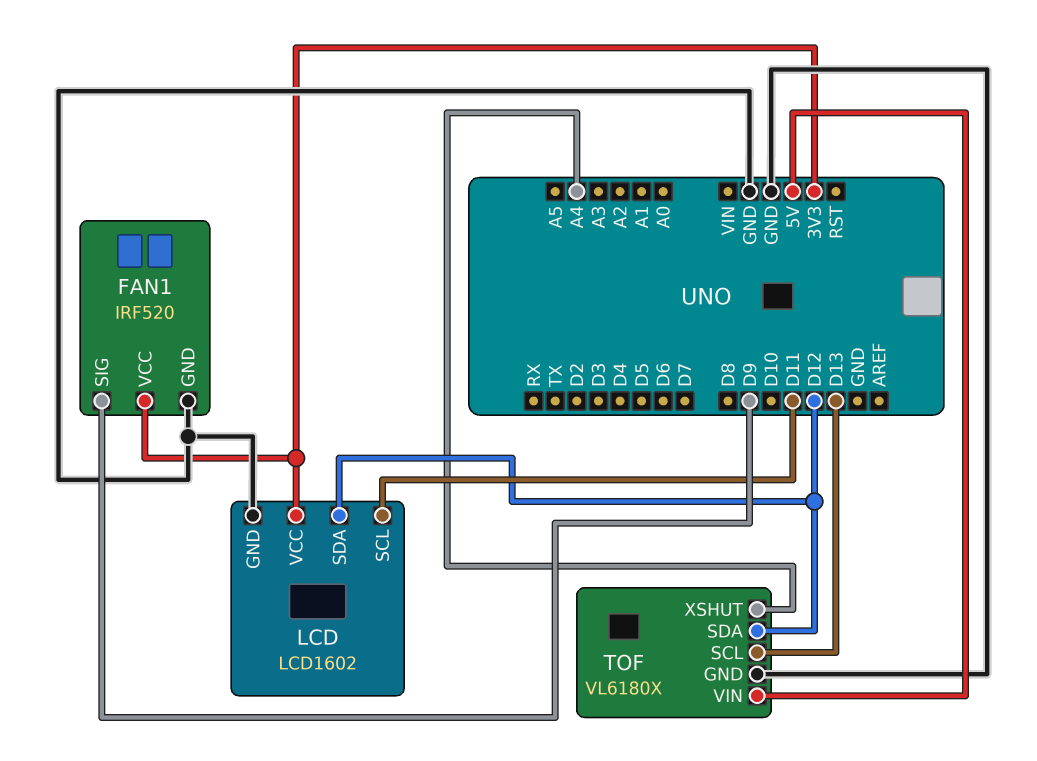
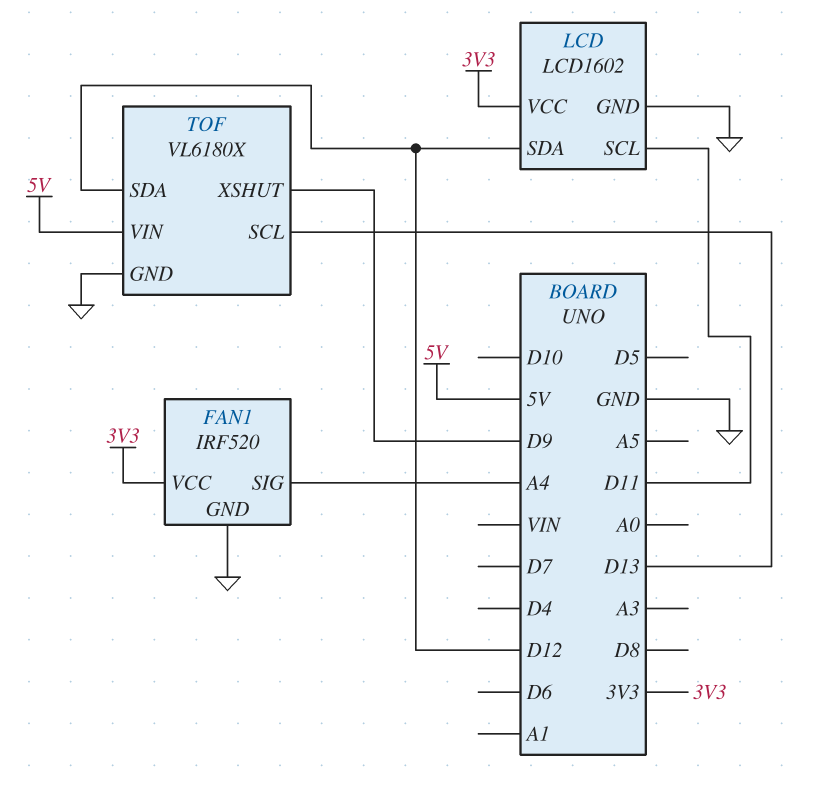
FAN1 pin SIG: D9 -> A4
TOF pin XSHUT: A4 -> D9

